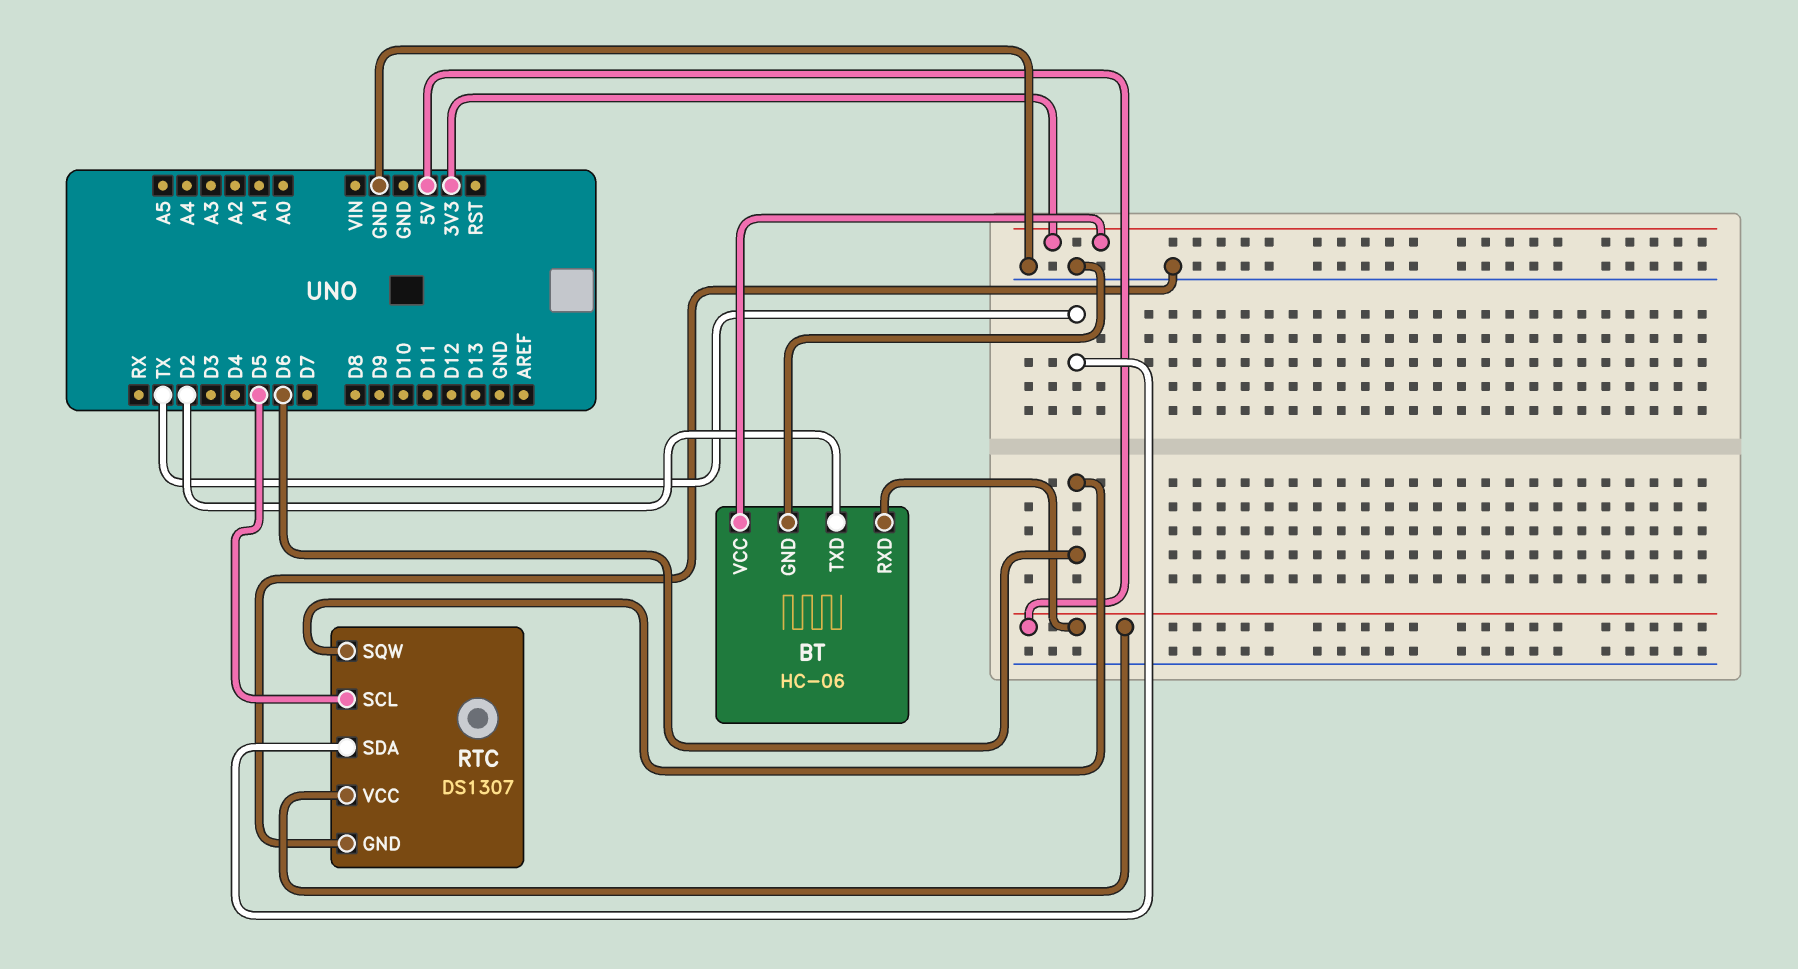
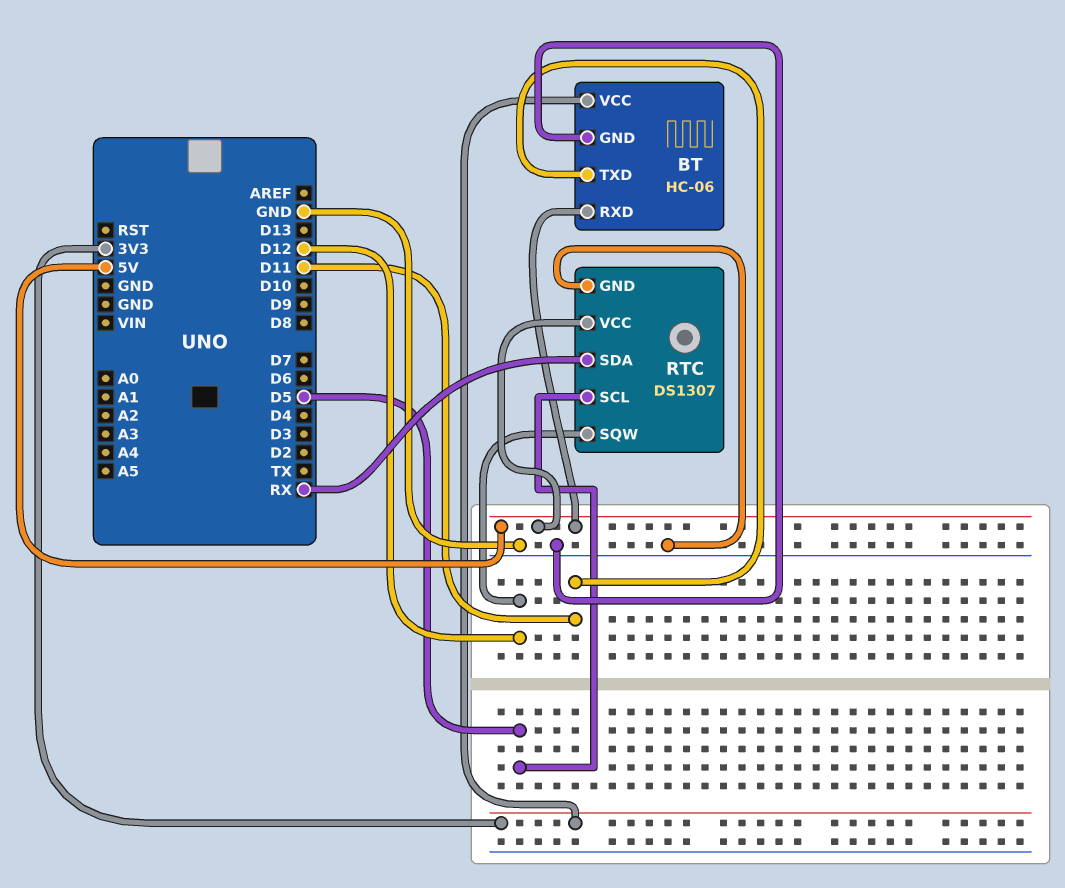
BT pin TXD: D2 -> D11
RTC pin SDA: TX -> RX
RTC pin SQW: D6 -> D12

